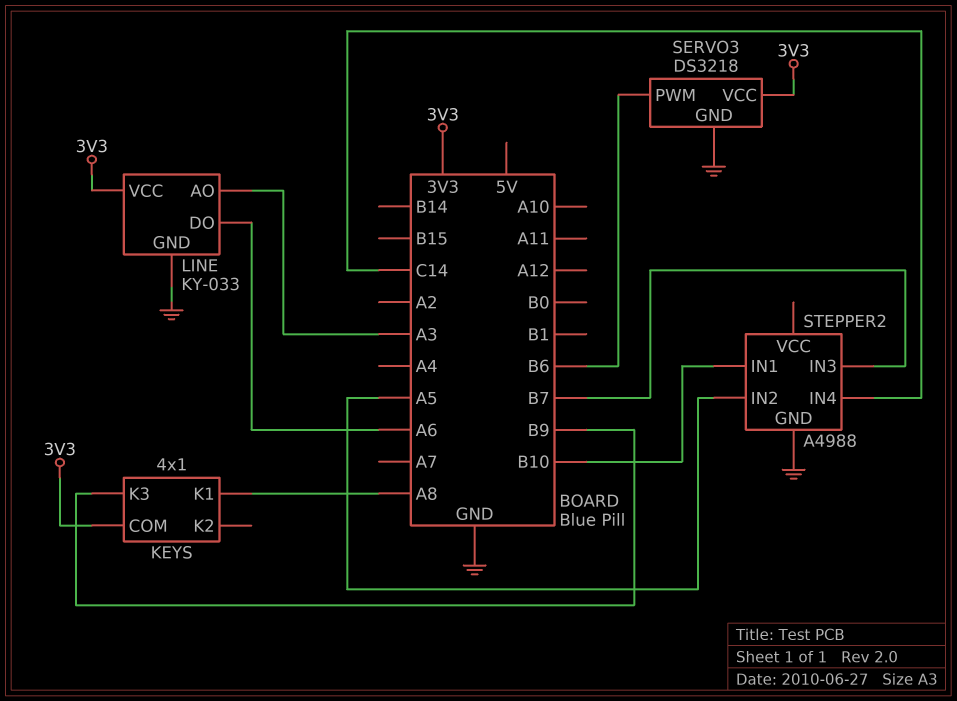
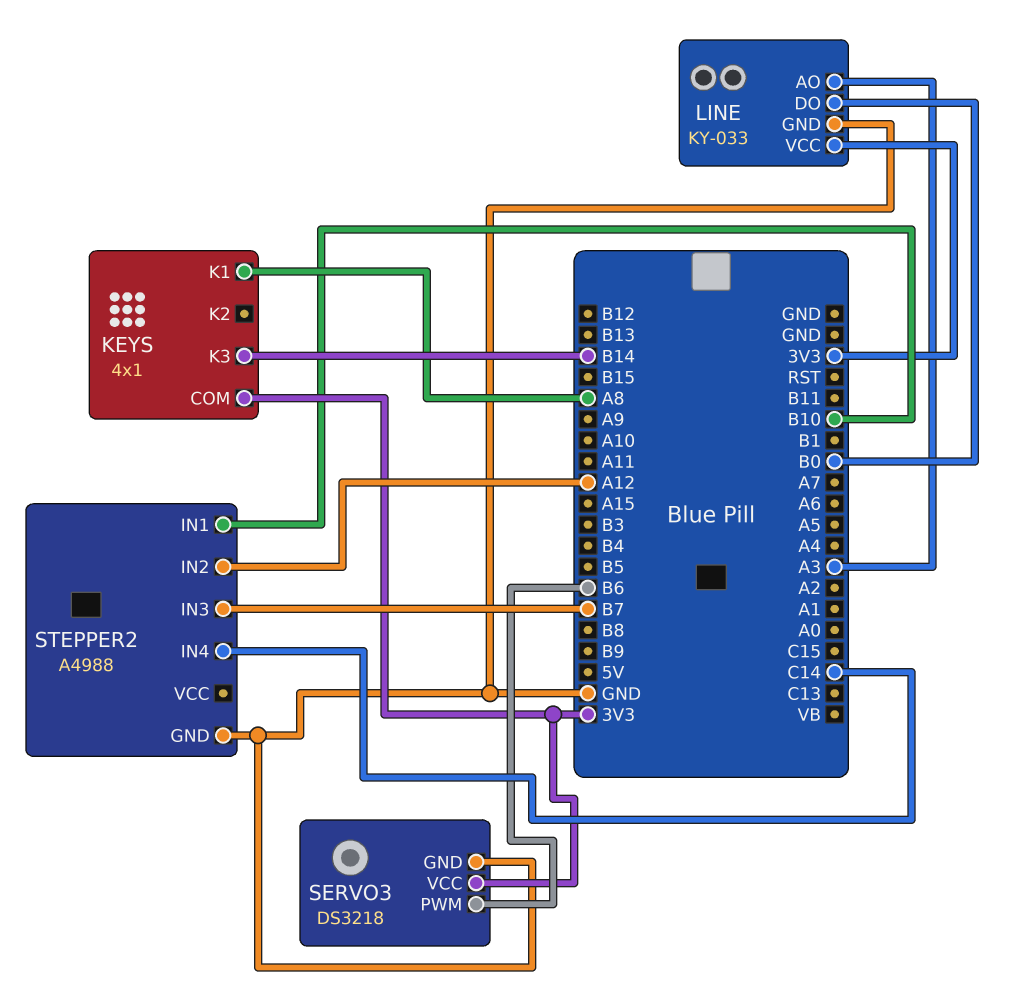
KEYS pin K3: B9 -> B14
LINE pin DO: A6 -> B0
STEPPER2 pin IN2: A5 -> A12

